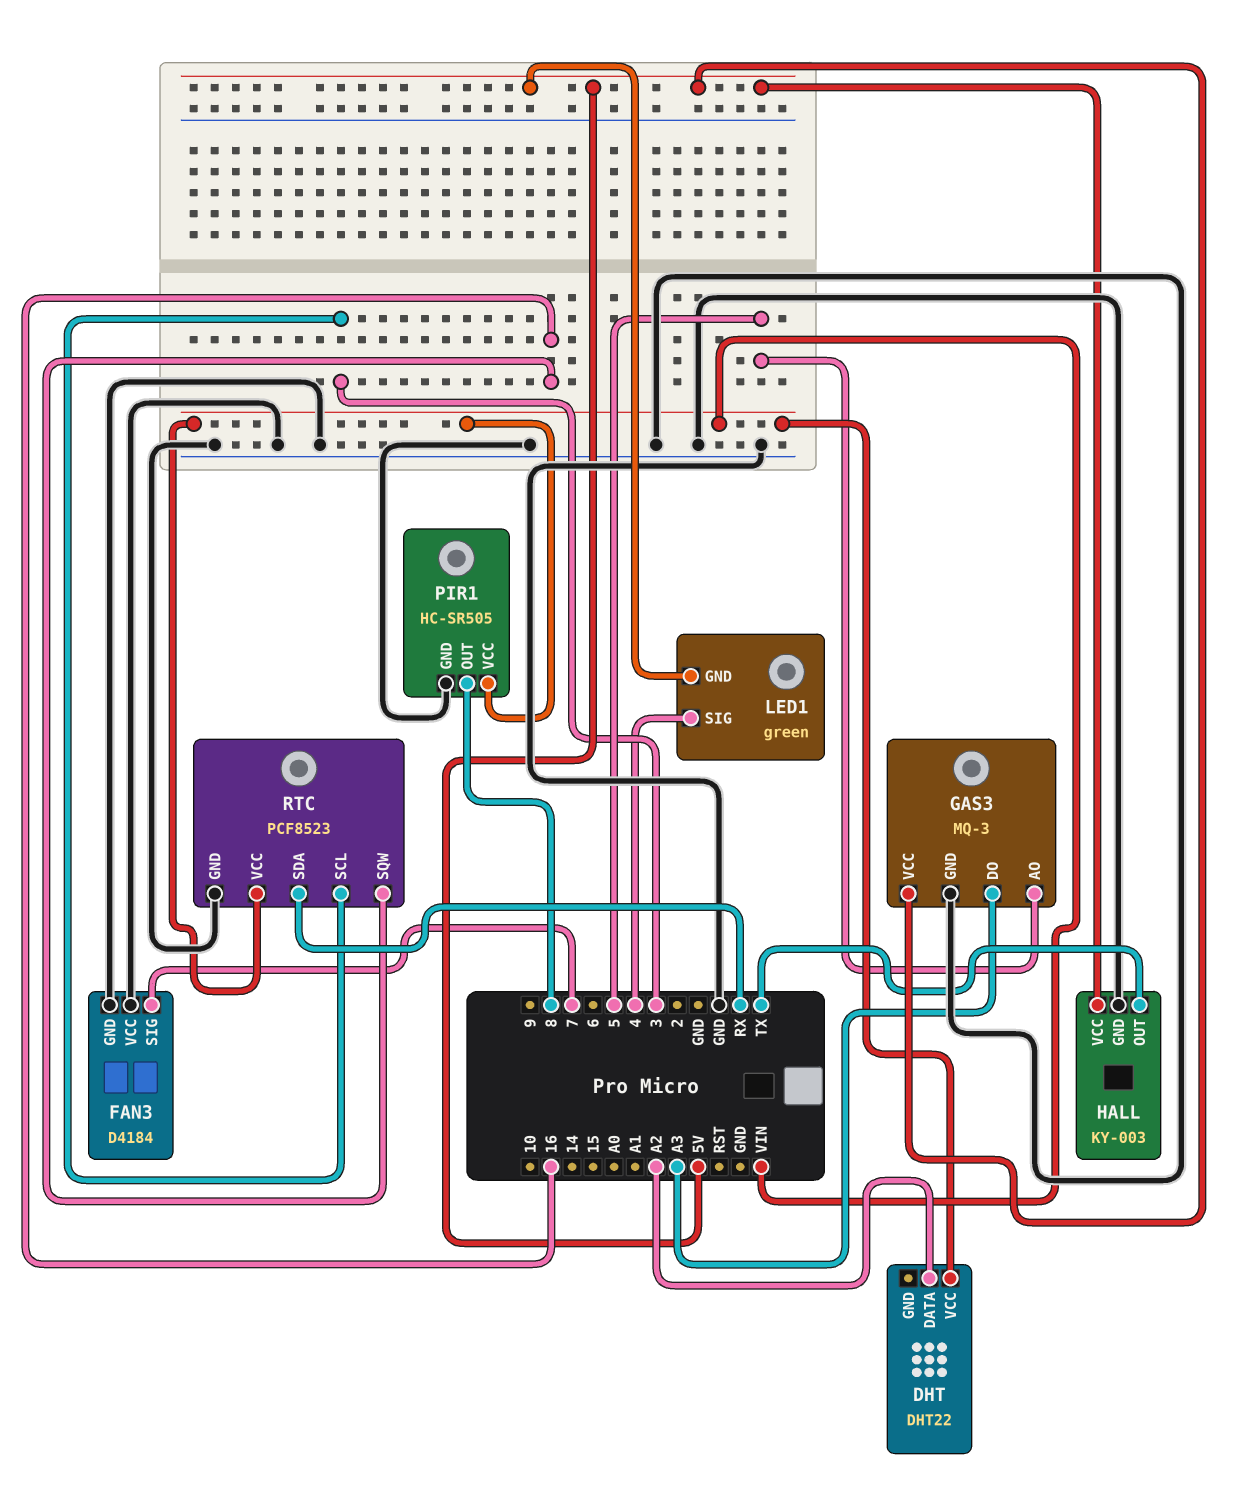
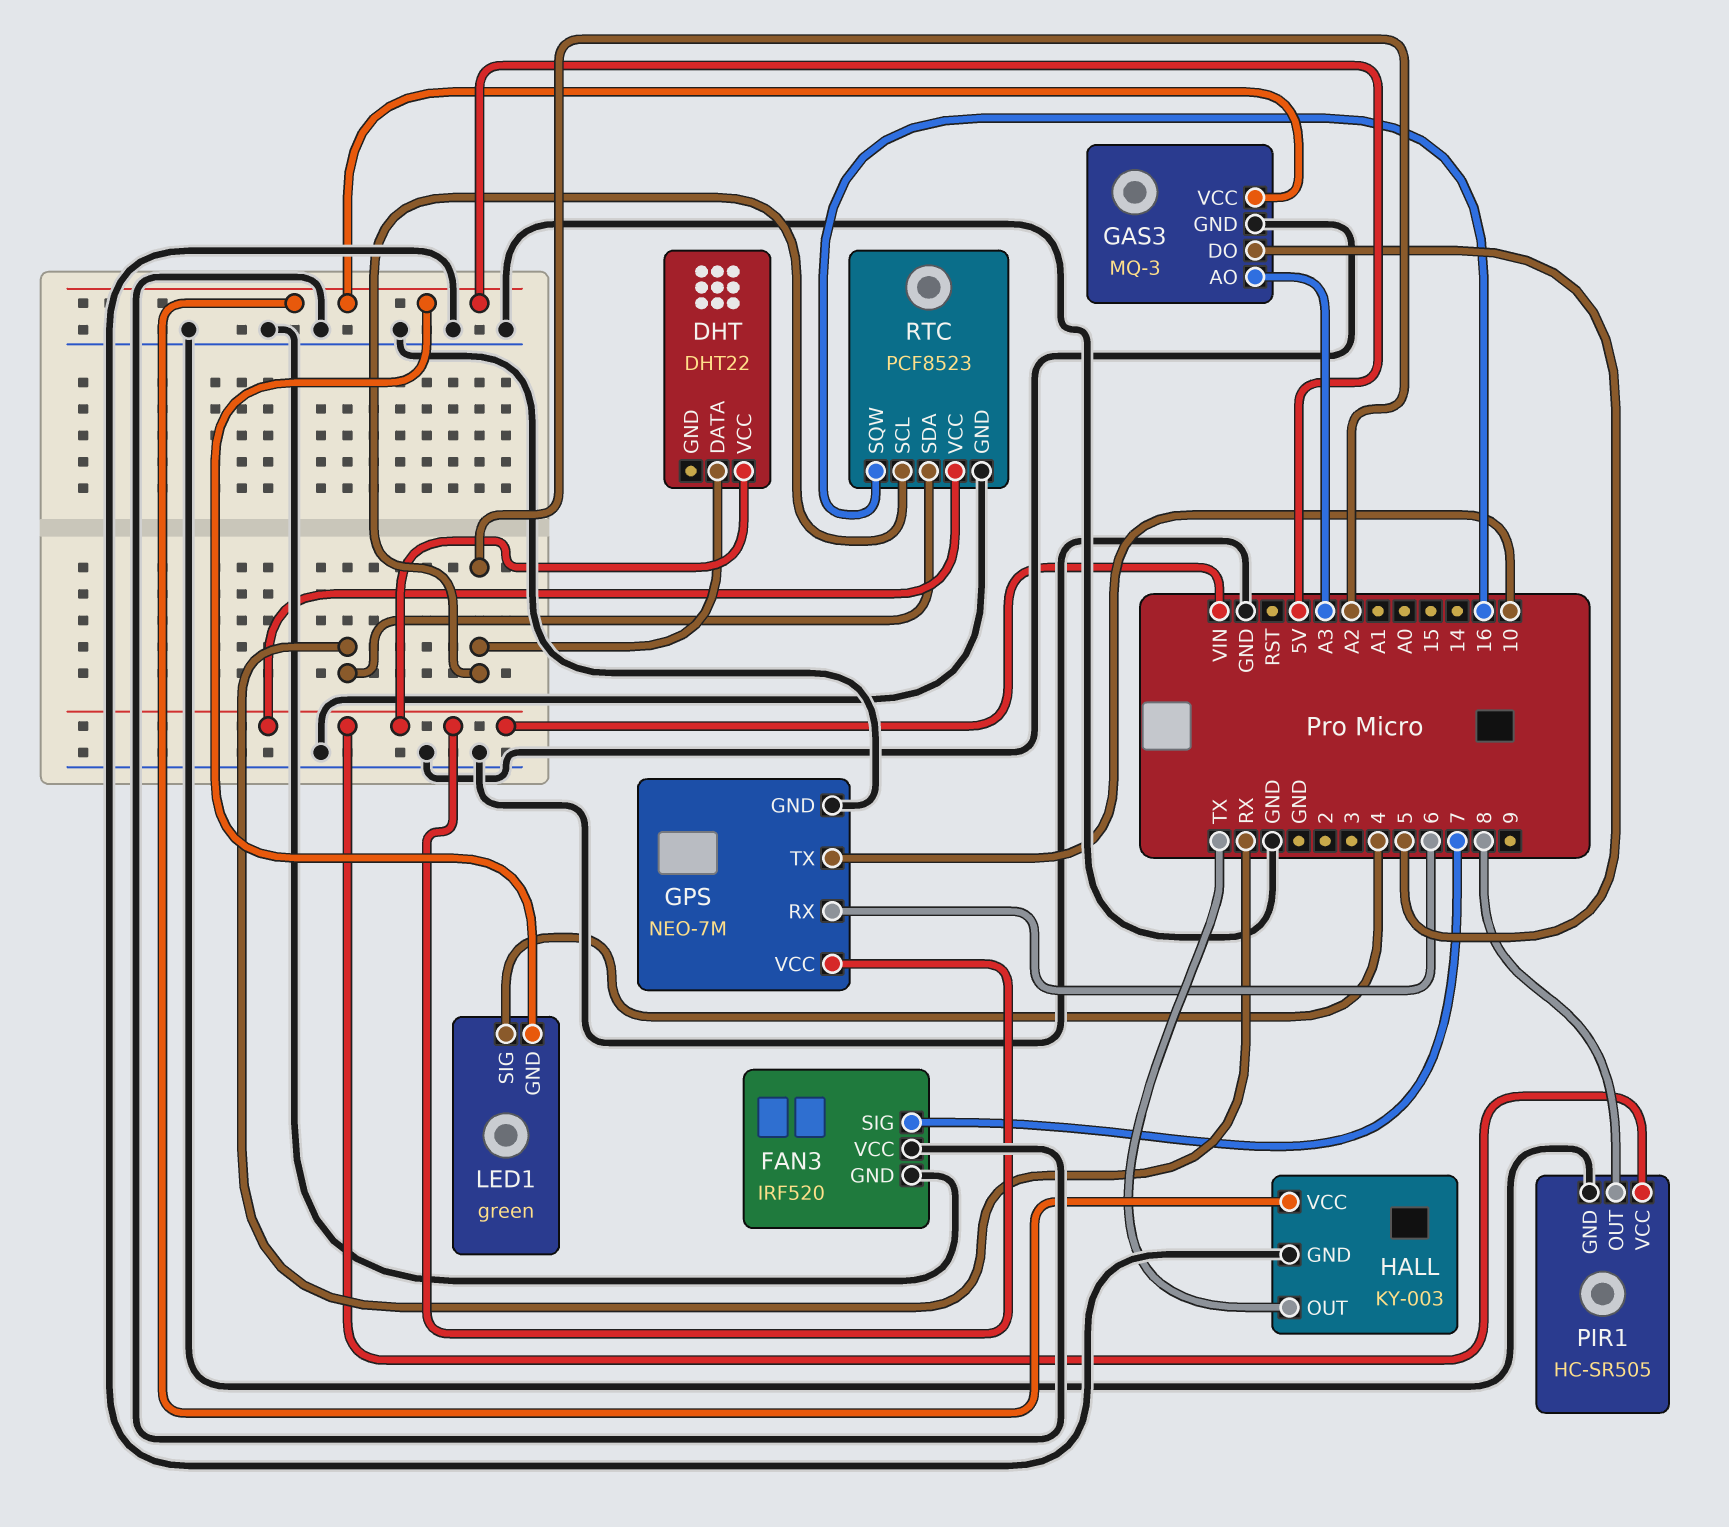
FAN3: D4184 -> IRF520
GAS3 pin AO: 5 -> A3
GAS3 pin DO: A3 -> 5
GPS: none -> NEO-7M
GPS pin GND: none -> GND
GPS pin RX: none -> 6
GPS pin TX: none -> 10
GPS pin VCC: none -> VIN
RTC pin SCL: 3 -> A2

